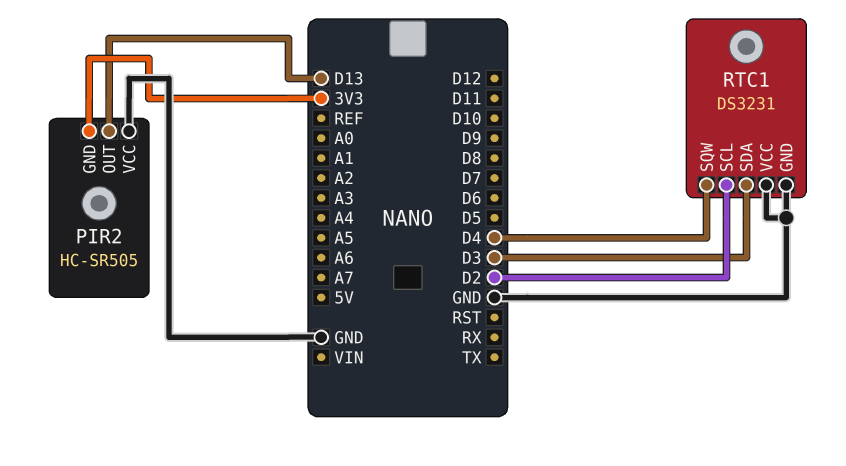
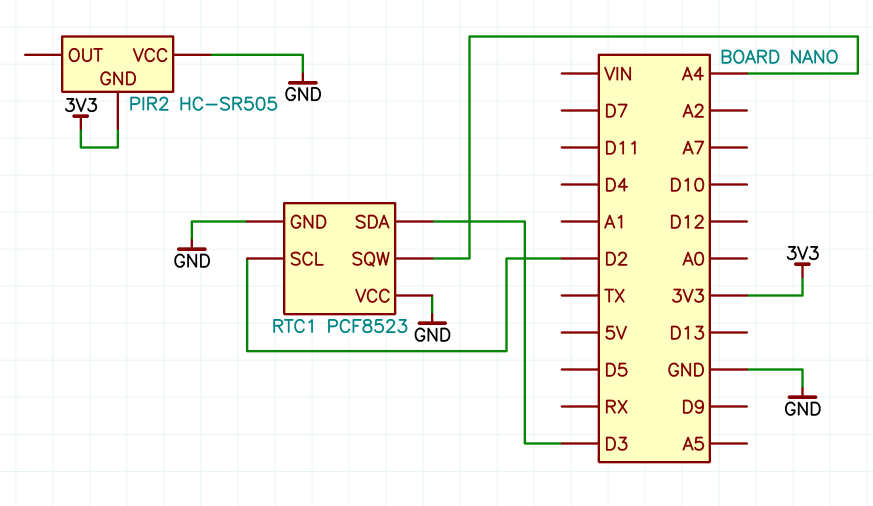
PIR2 pin OUT: D13 -> none
RTC1: DS3231 -> PCF8523
RTC1 pin SQW: D4 -> A4

